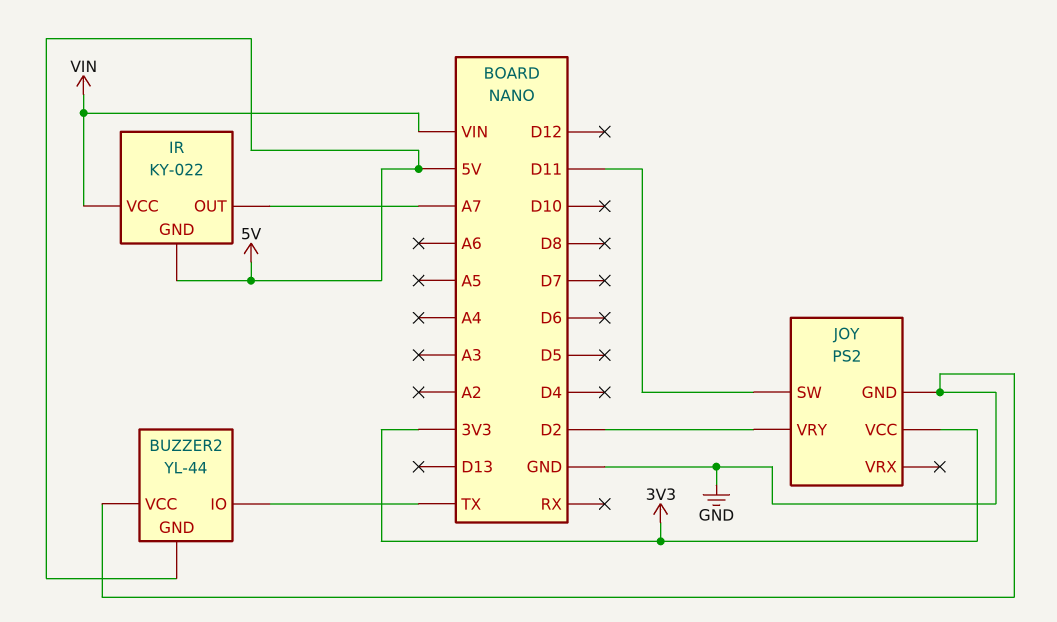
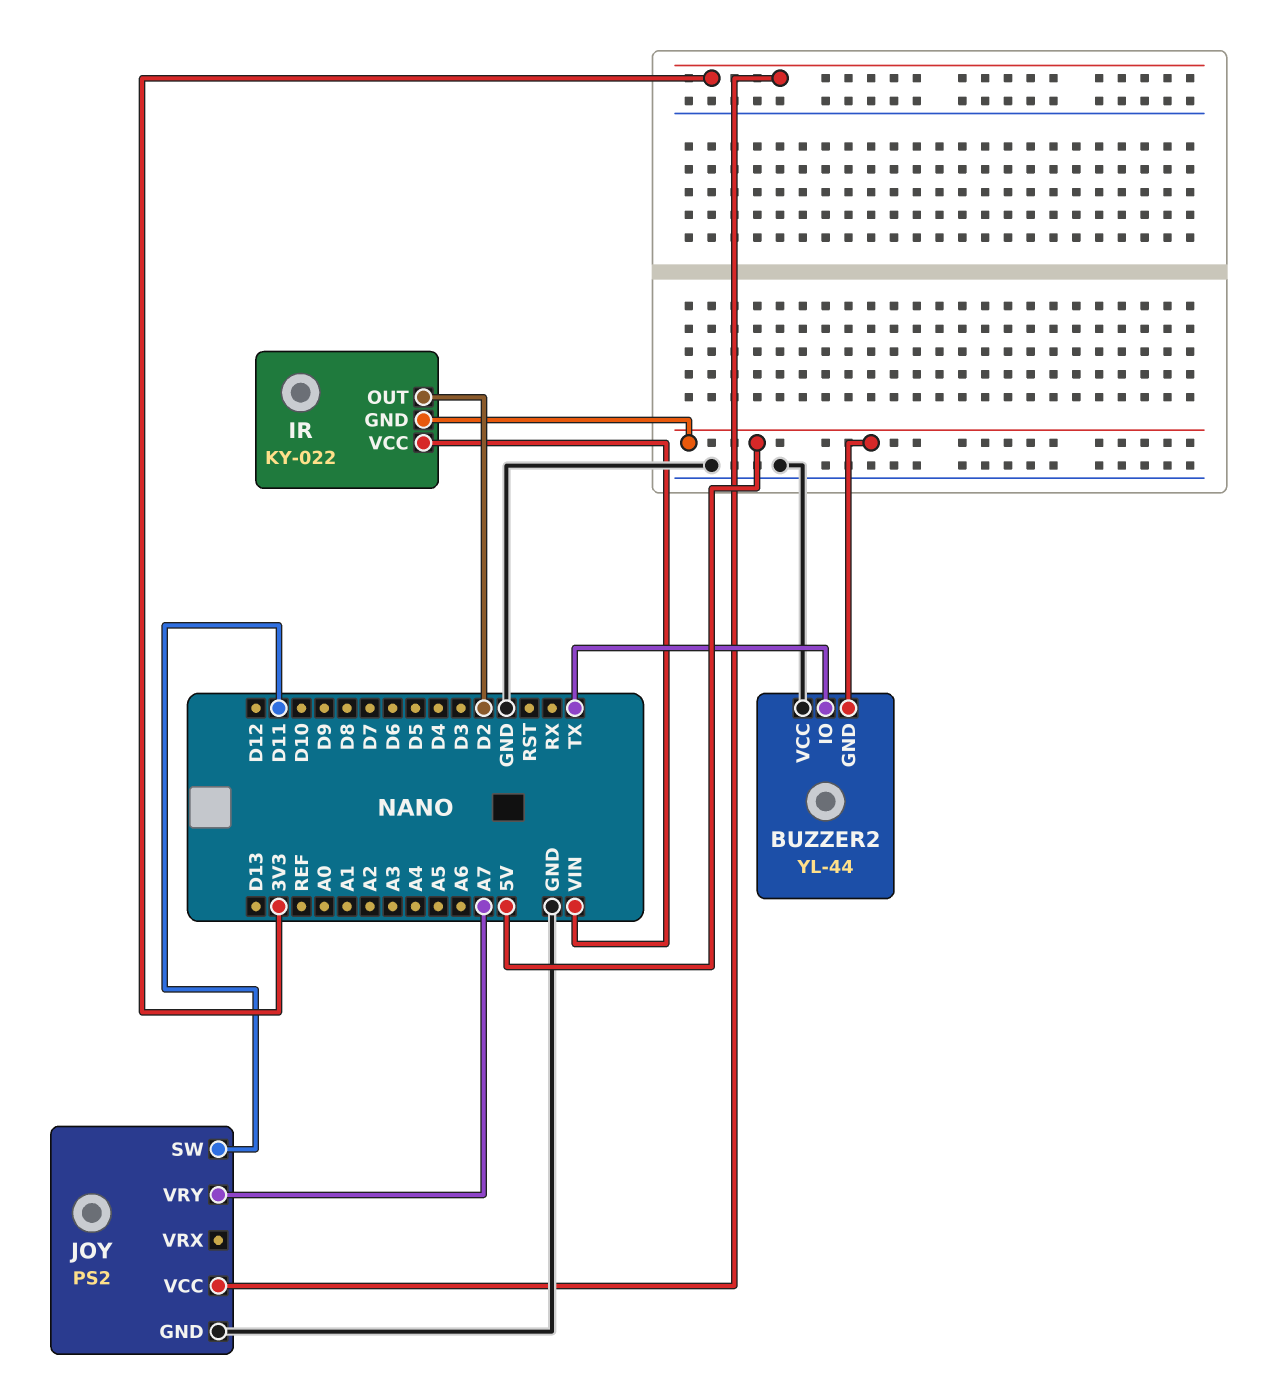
IR pin OUT: A7 -> D2
JOY pin VRY: D2 -> A7

